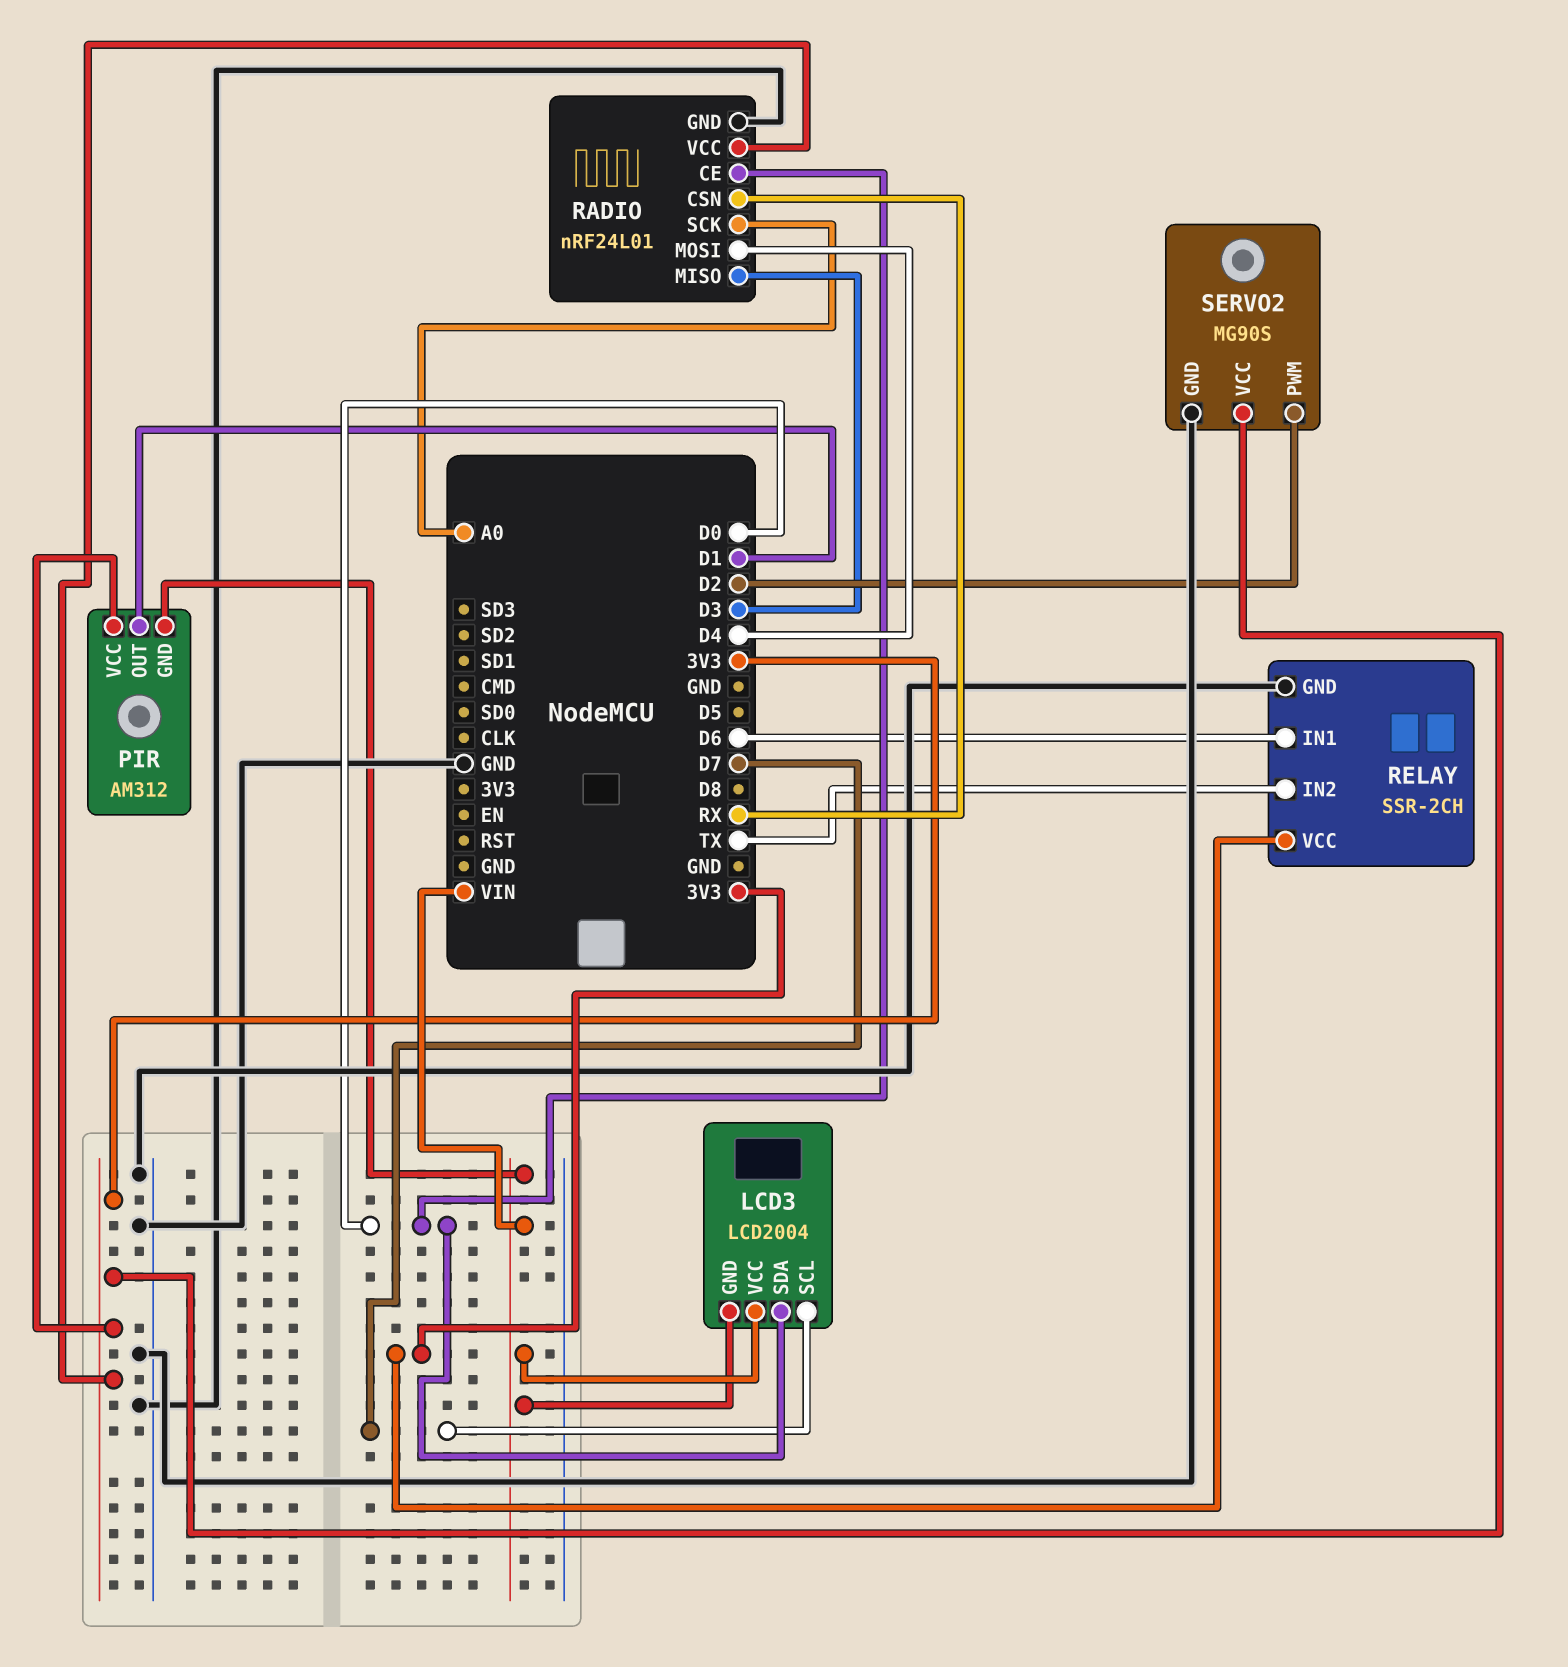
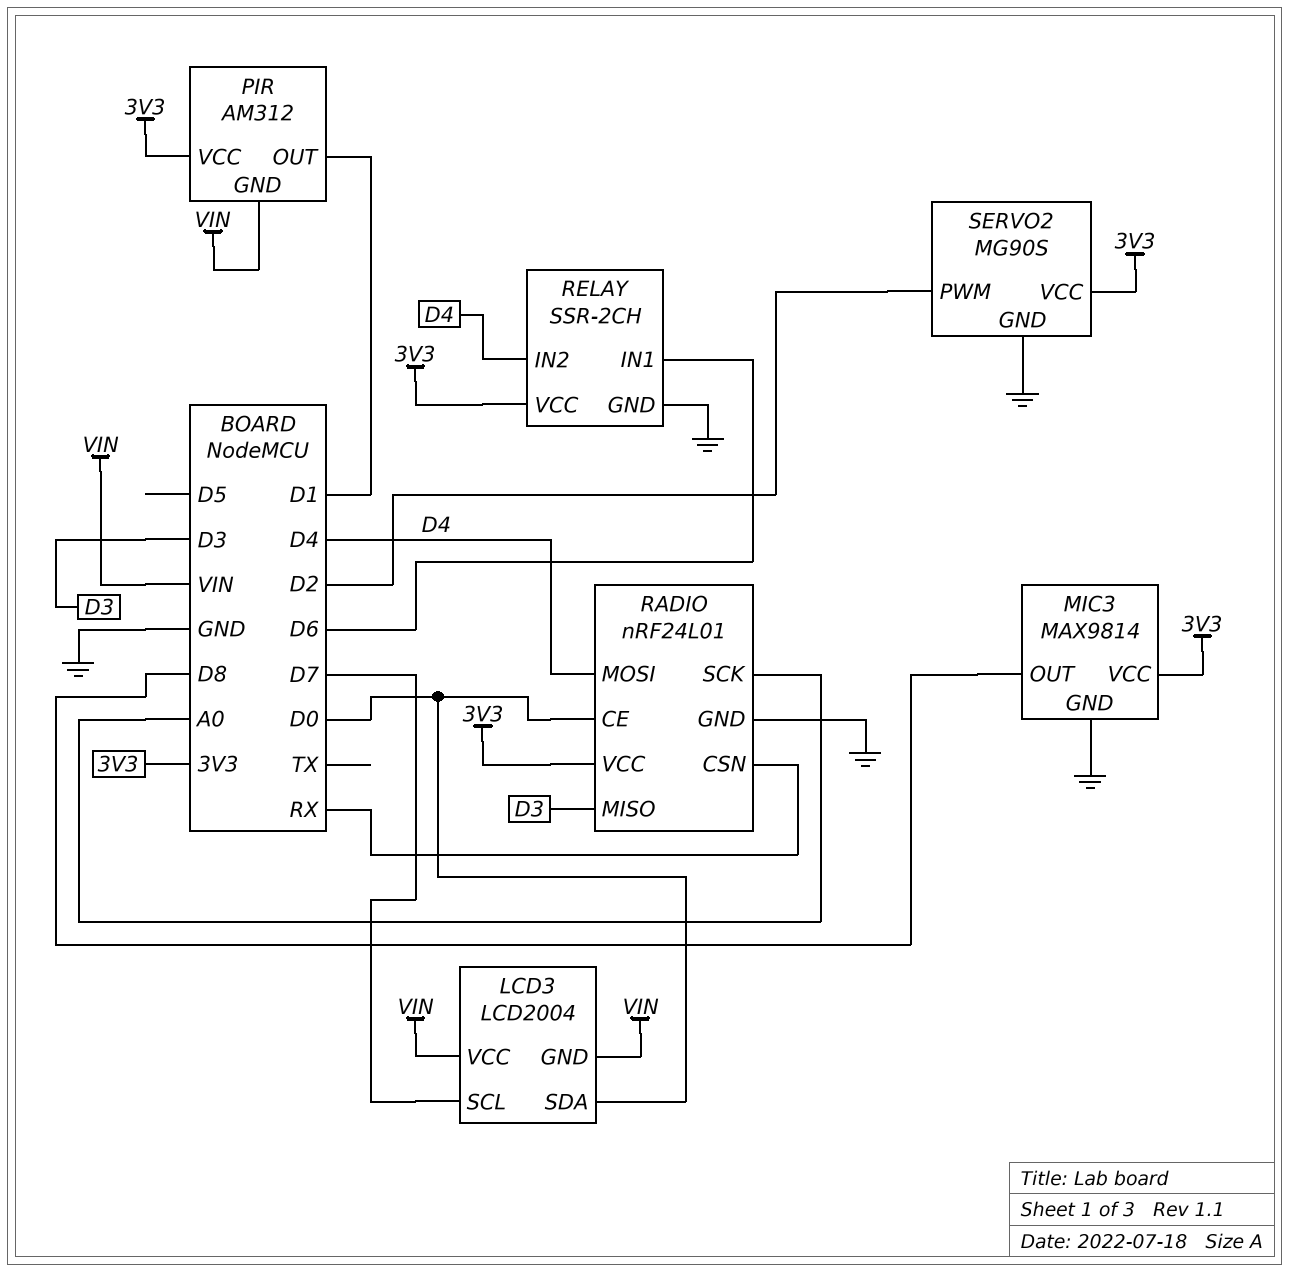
MIC3: none -> MAX9814
MIC3 pin GND: none -> GND
MIC3 pin OUT: none -> D8
MIC3 pin VCC: none -> 3V3
RELAY pin IN2: TX -> D4

